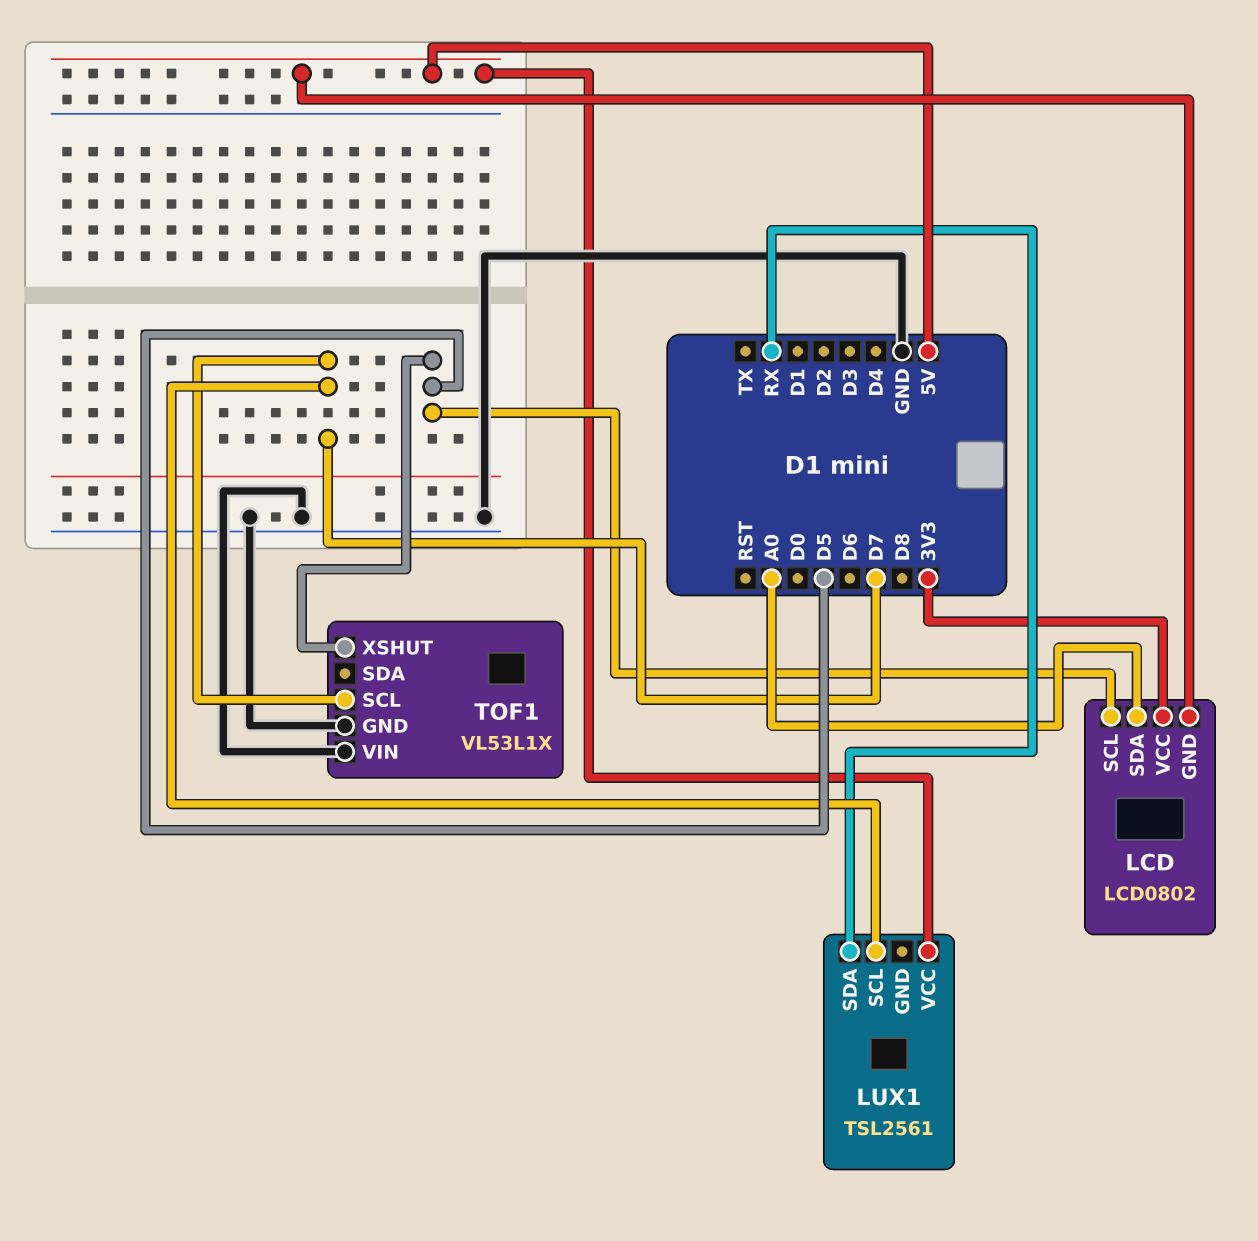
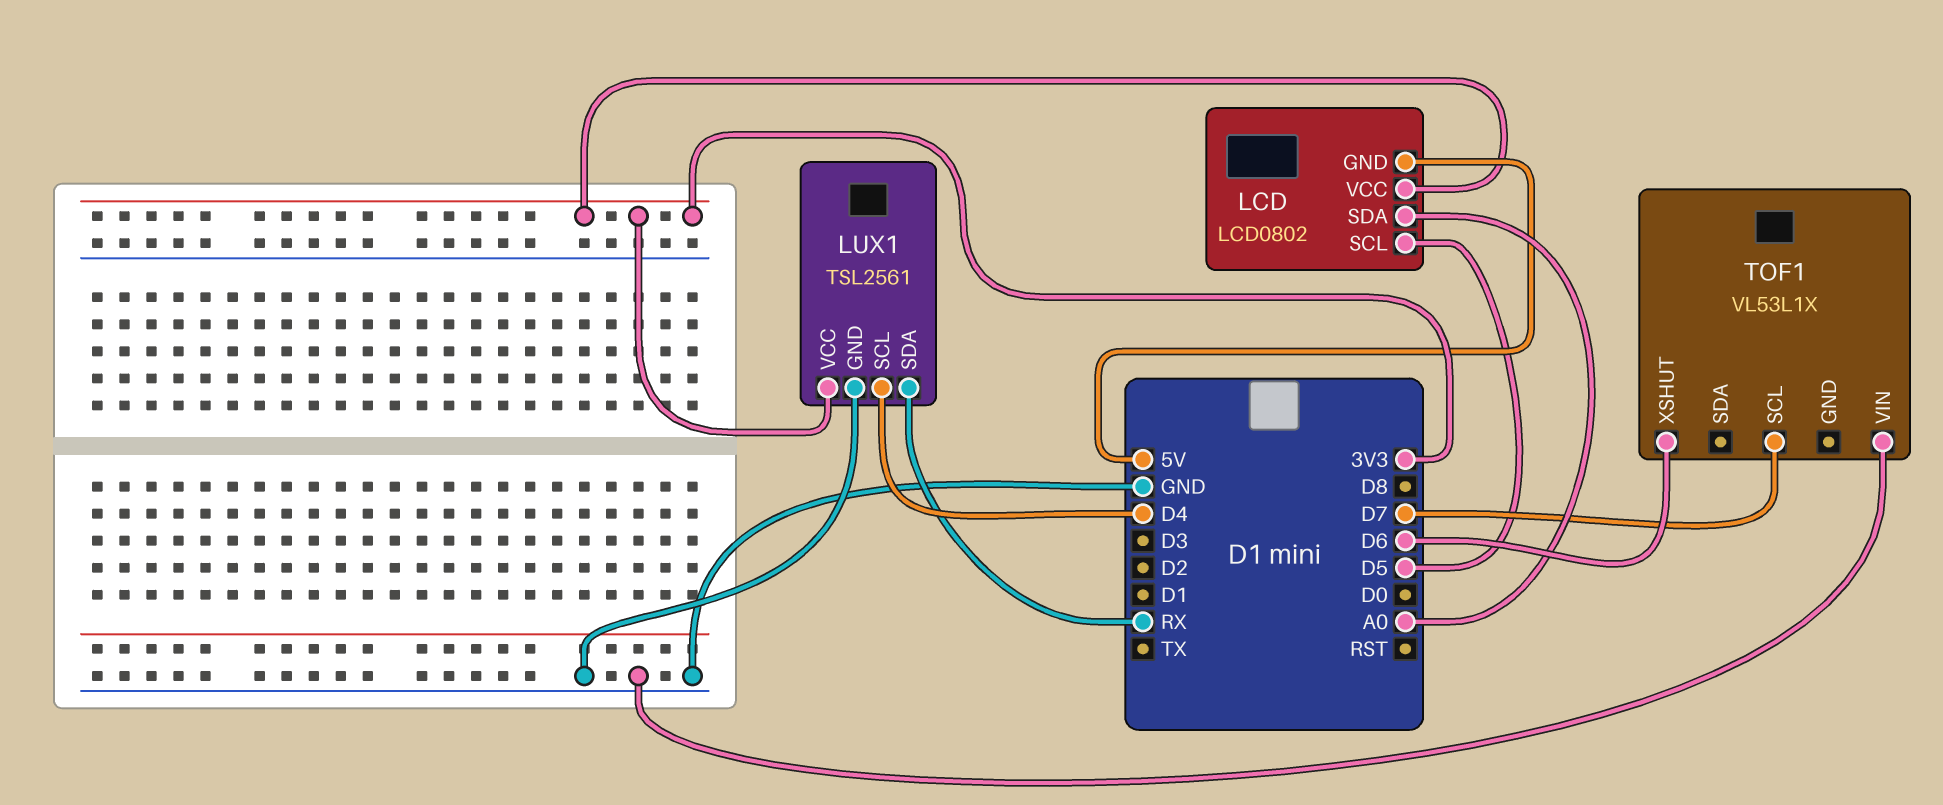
LUX1 pin GND: none -> GND
LUX1 pin SCL: D7 -> D4
LUX1 pin VCC: 5V -> 3V3
TOF1 pin GND: GND -> none
TOF1 pin XSHUT: D5 -> D6

